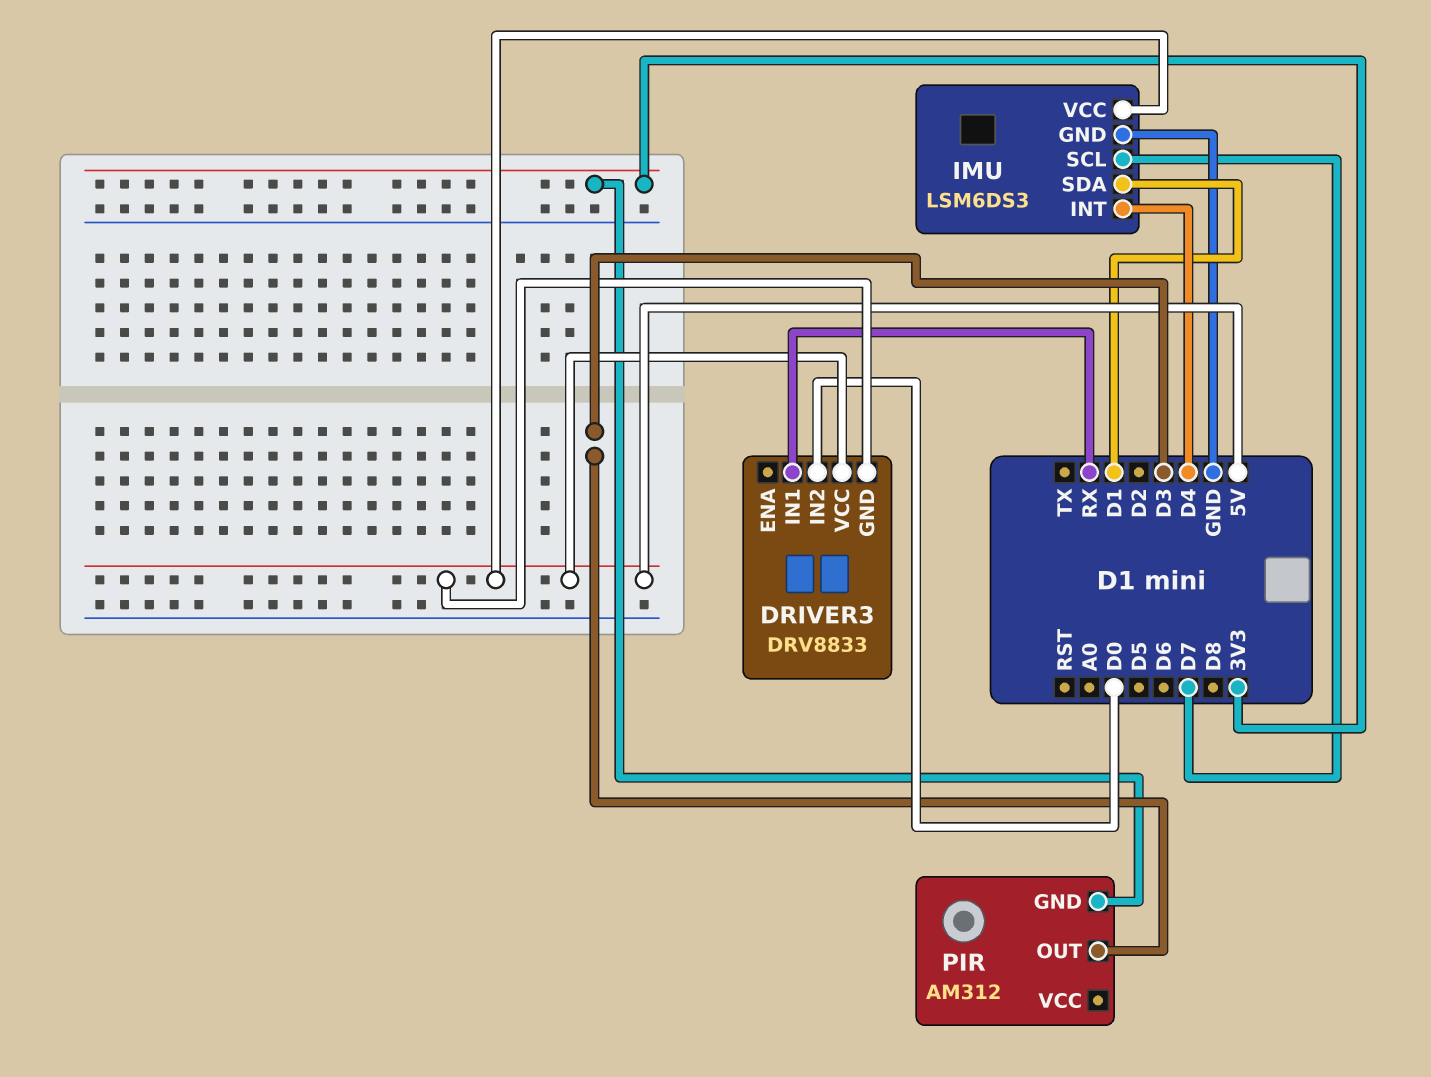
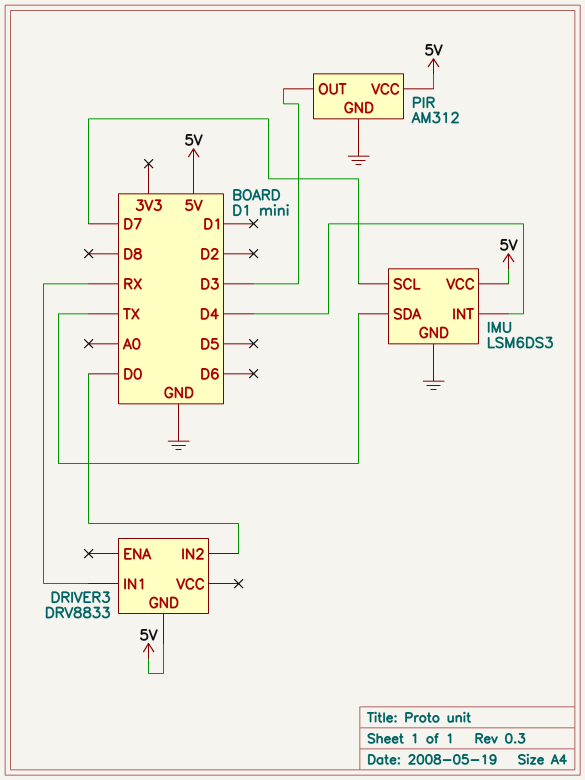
DRIVER3 pin VCC: 5V -> none
IMU pin SDA: D1 -> TX
PIR pin GND: 3V3 -> GND
PIR pin VCC: none -> 5V

